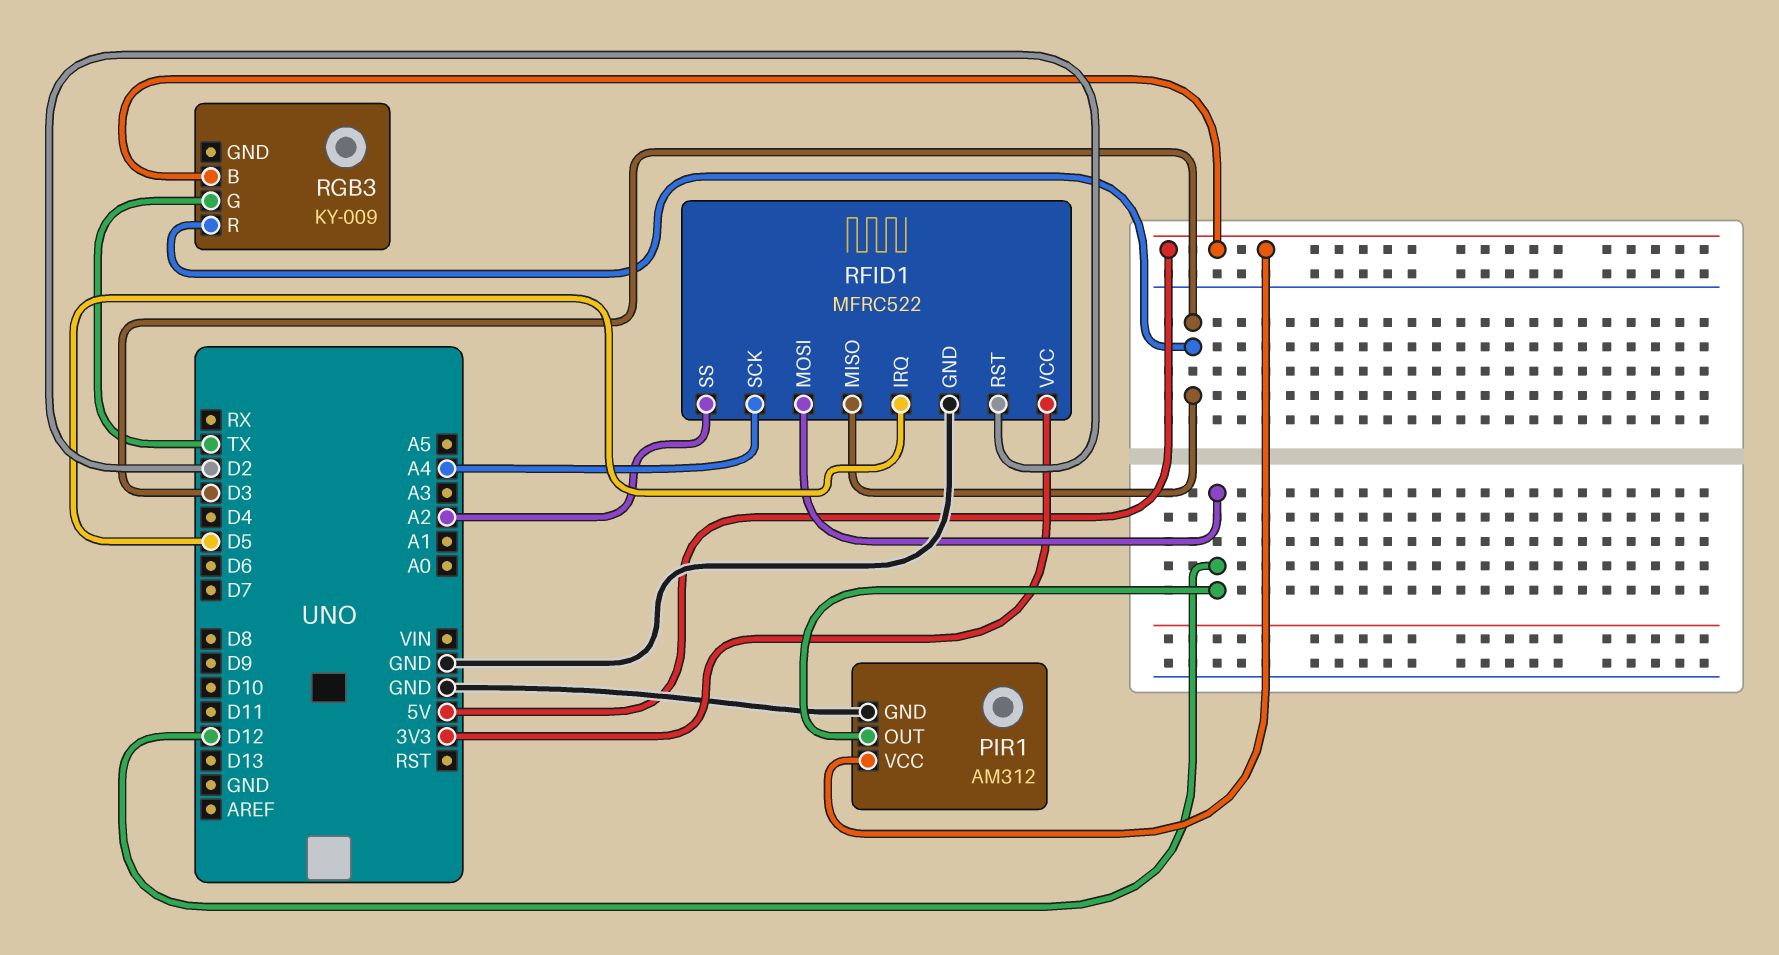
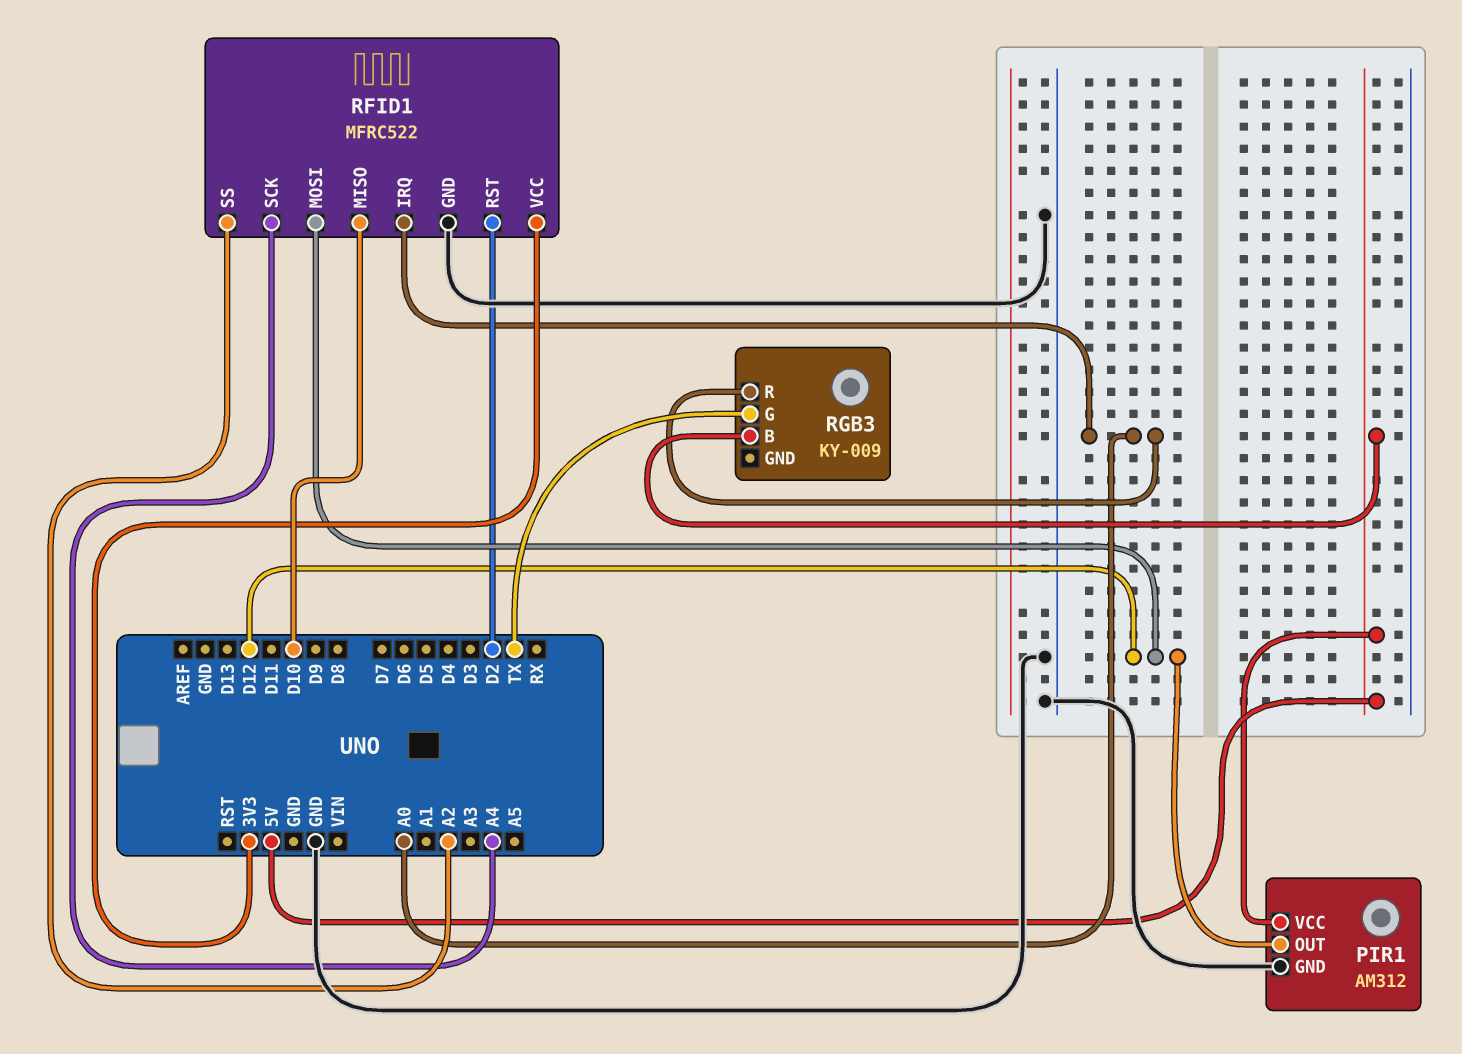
RFID1 pin IRQ: D5 -> A0
RFID1 pin MISO: D3 -> D10
RGB3 pin R: D3 -> A0

